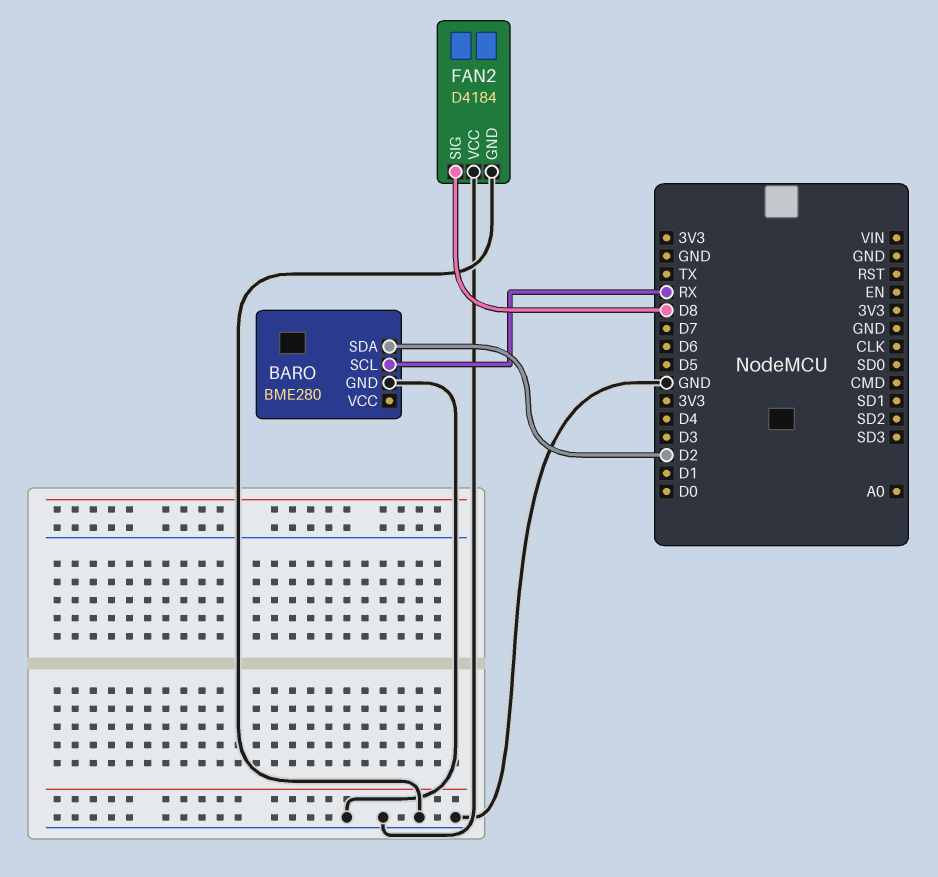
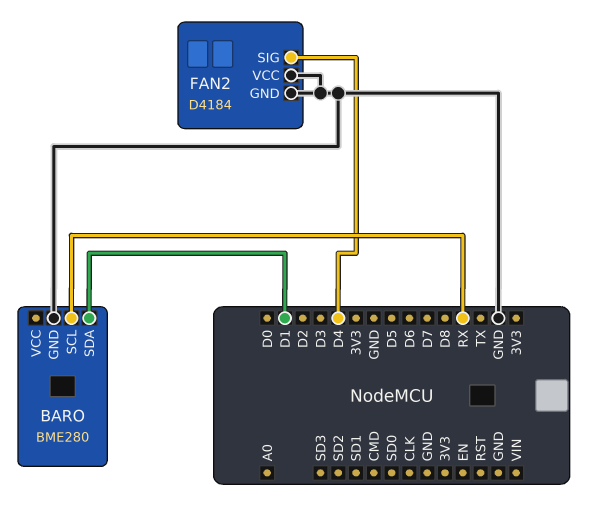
BARO pin SDA: D2 -> D1
FAN2 pin SIG: D8 -> D4

